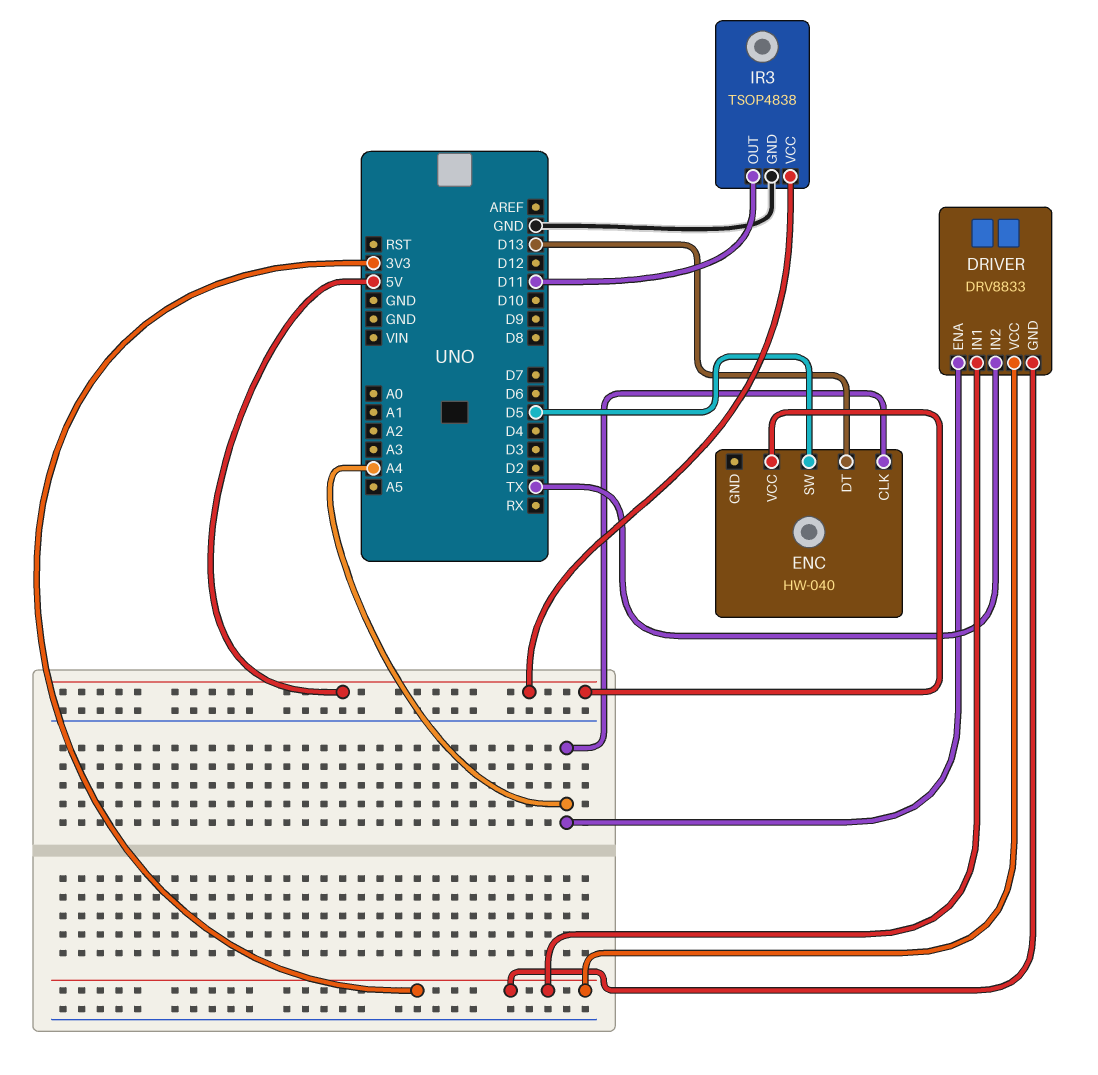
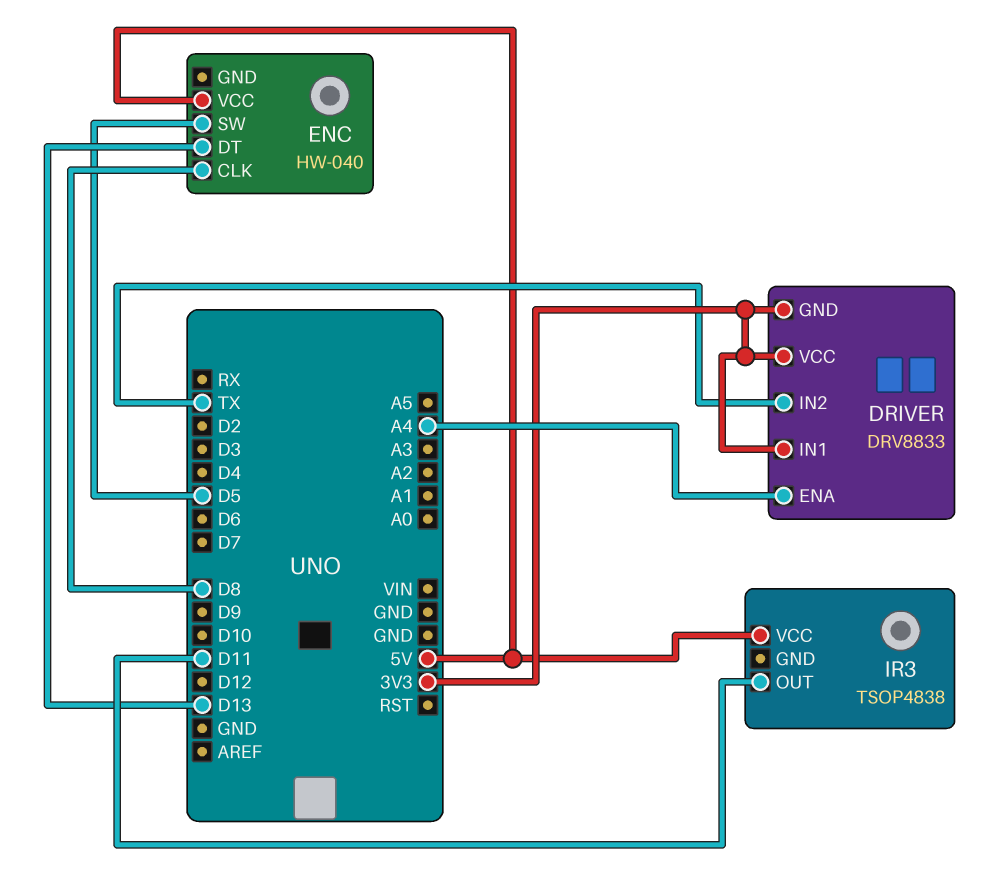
ENC pin CLK: A4 -> D8
IR3 pin GND: GND -> none

